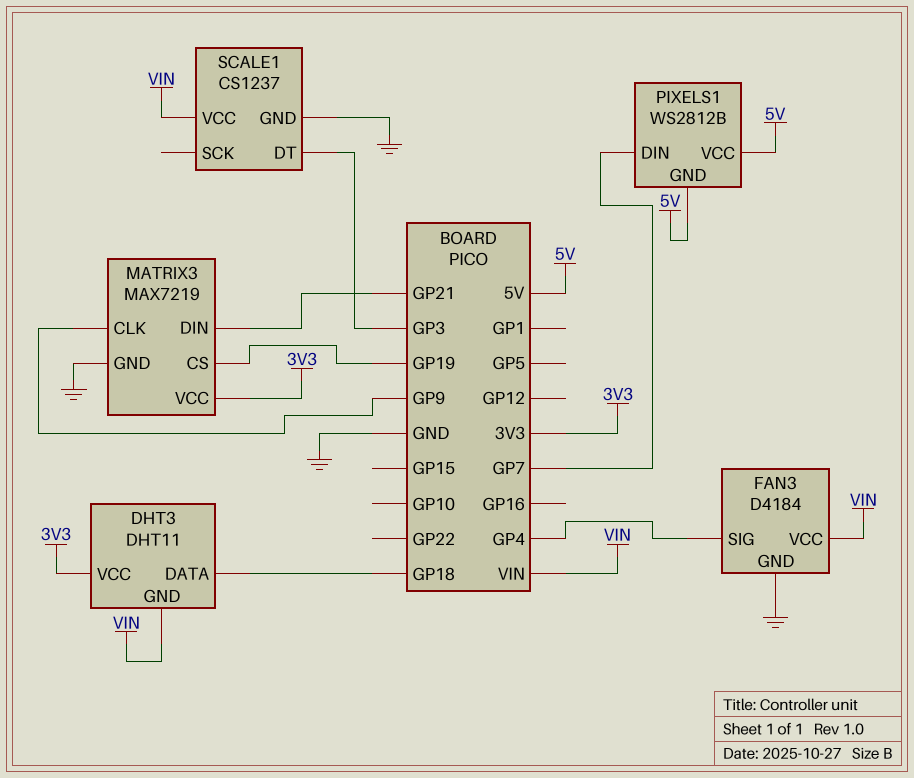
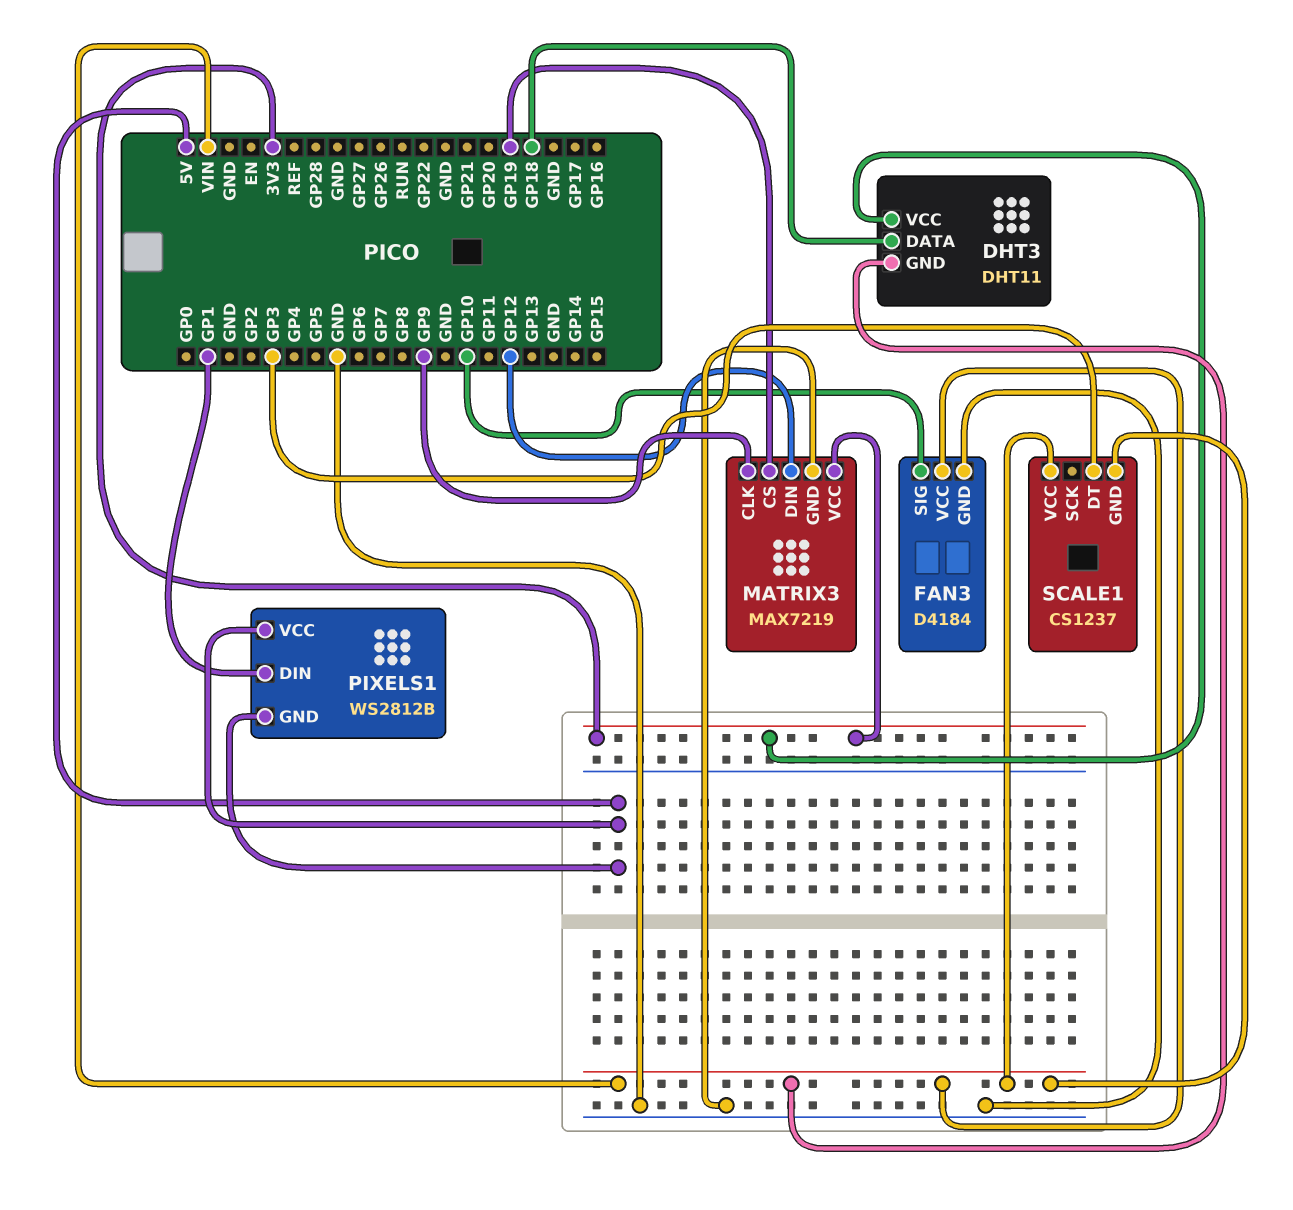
FAN3 pin SIG: GP4 -> GP10
MATRIX3 pin DIN: GP21 -> GP12
PIXELS1 pin DIN: GP7 -> GP1
SCALE1 pin GND: GND -> VIN

